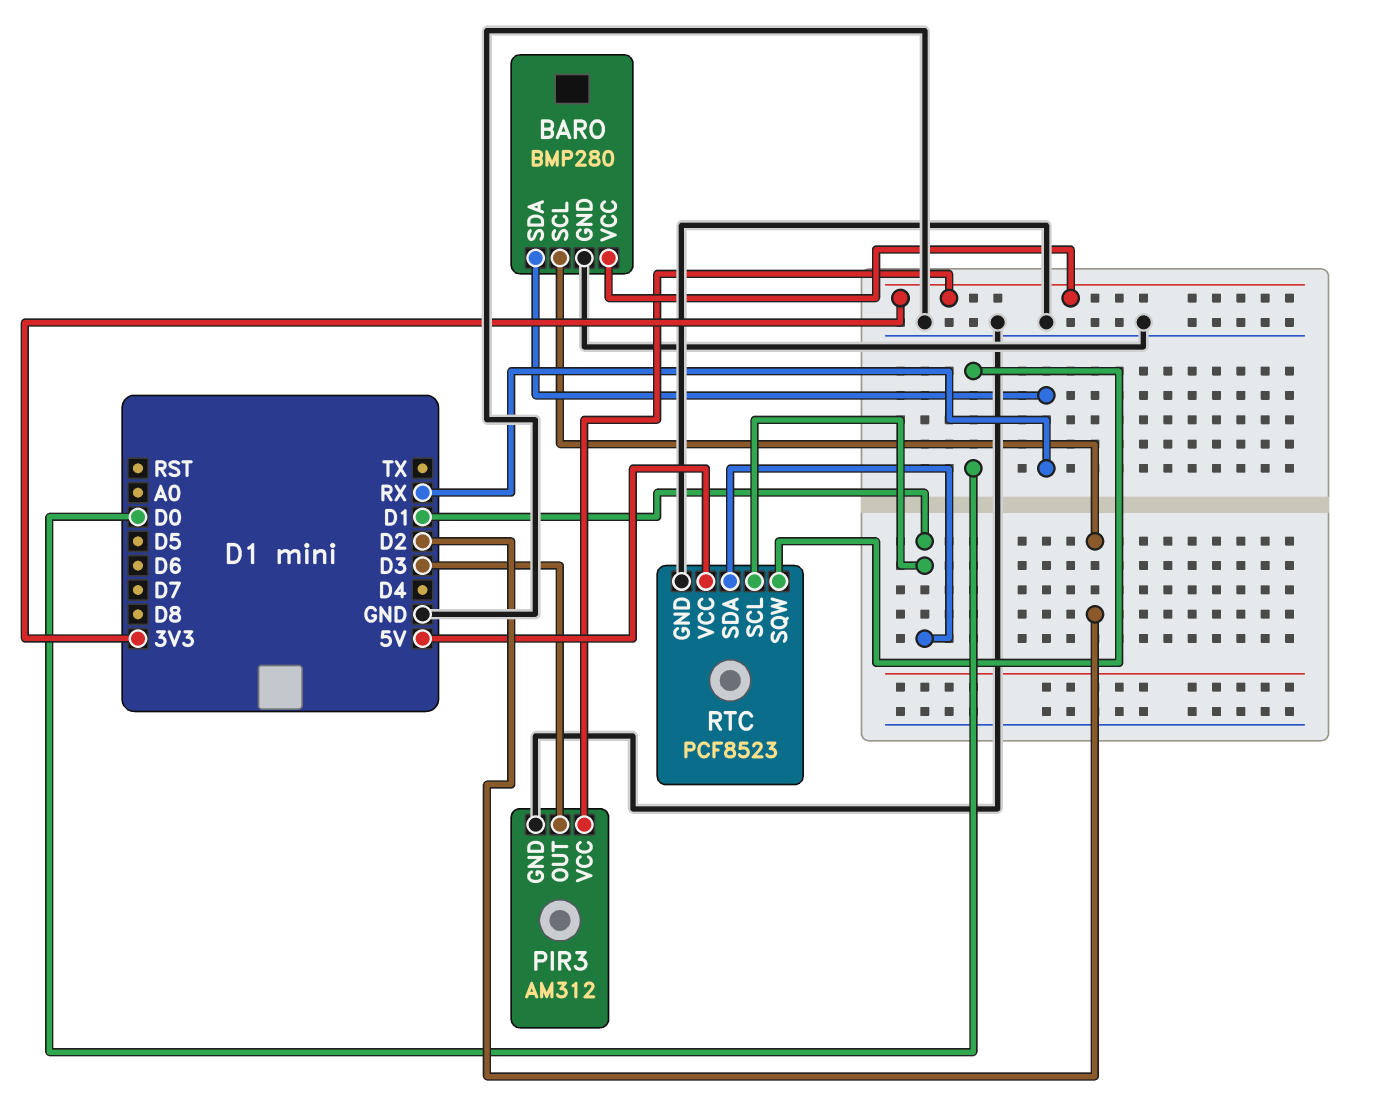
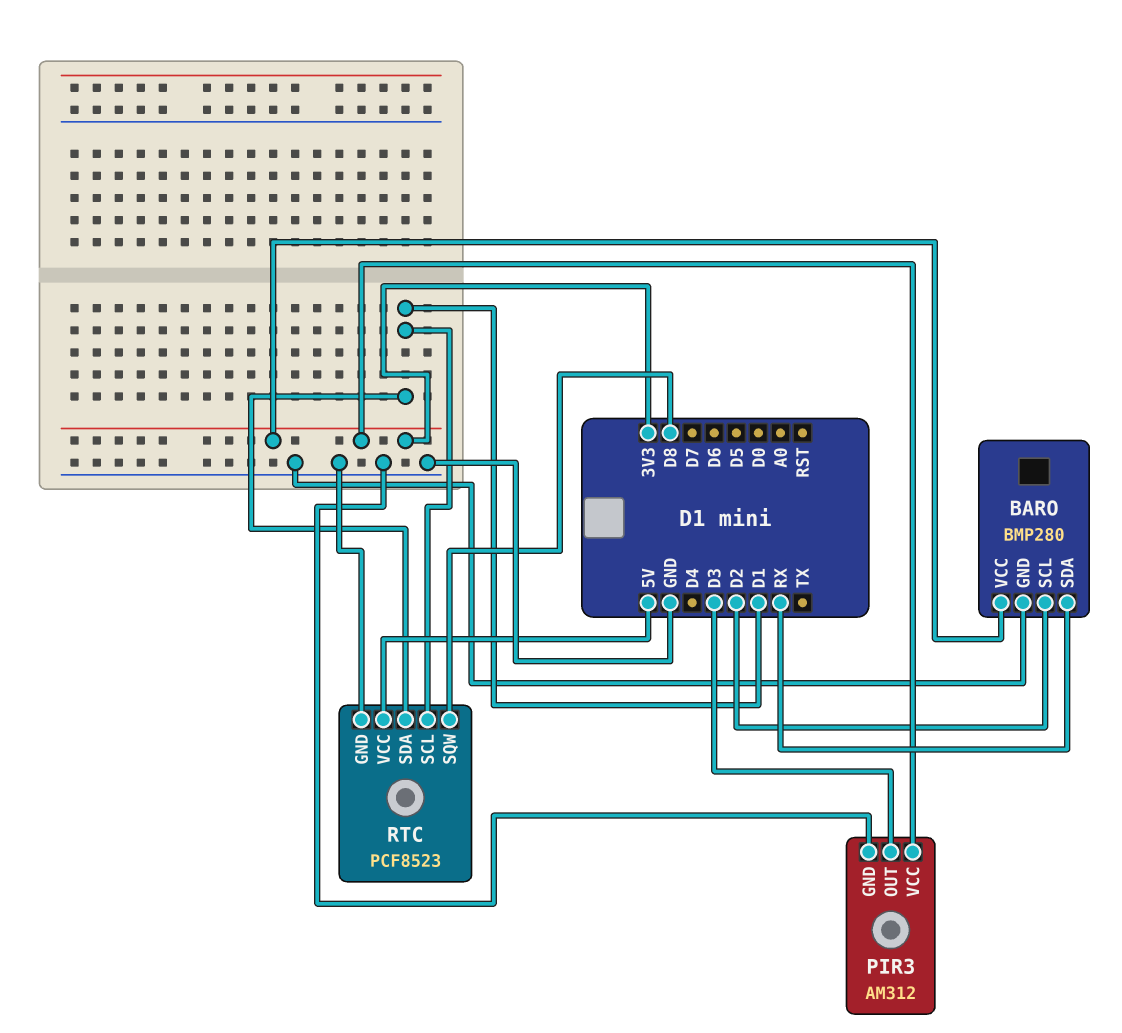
RTC pin SQW: D0 -> D8

